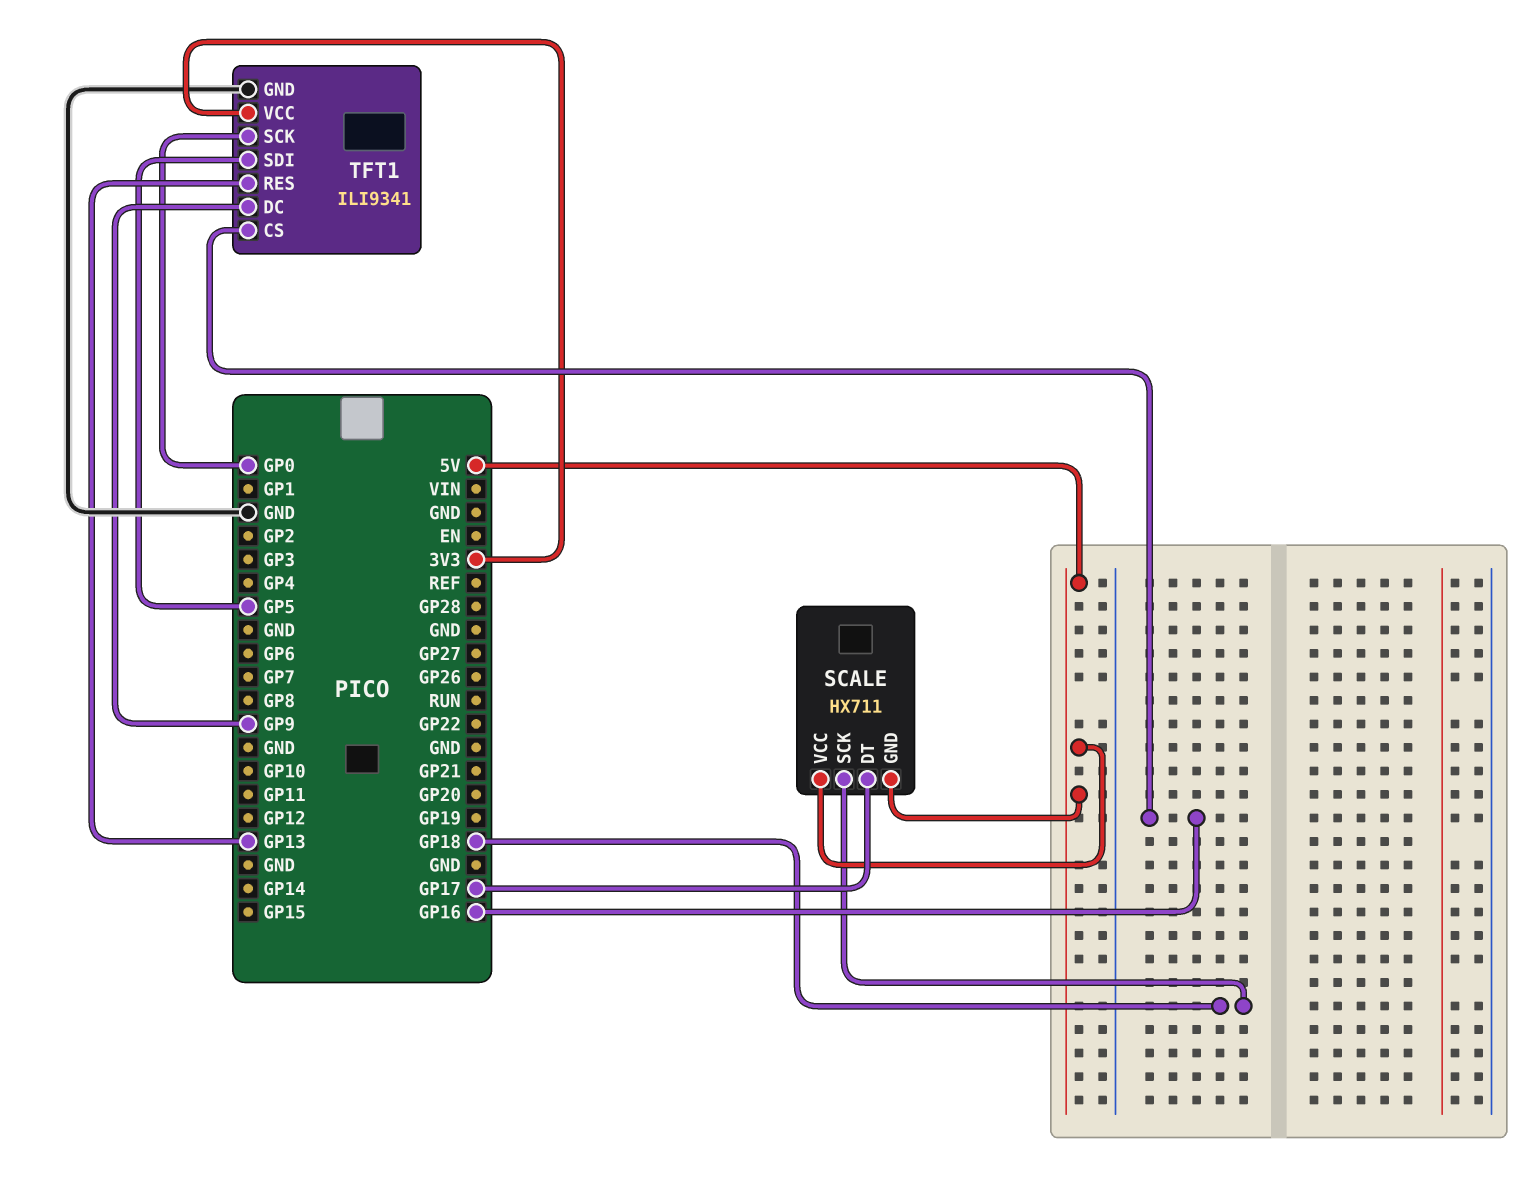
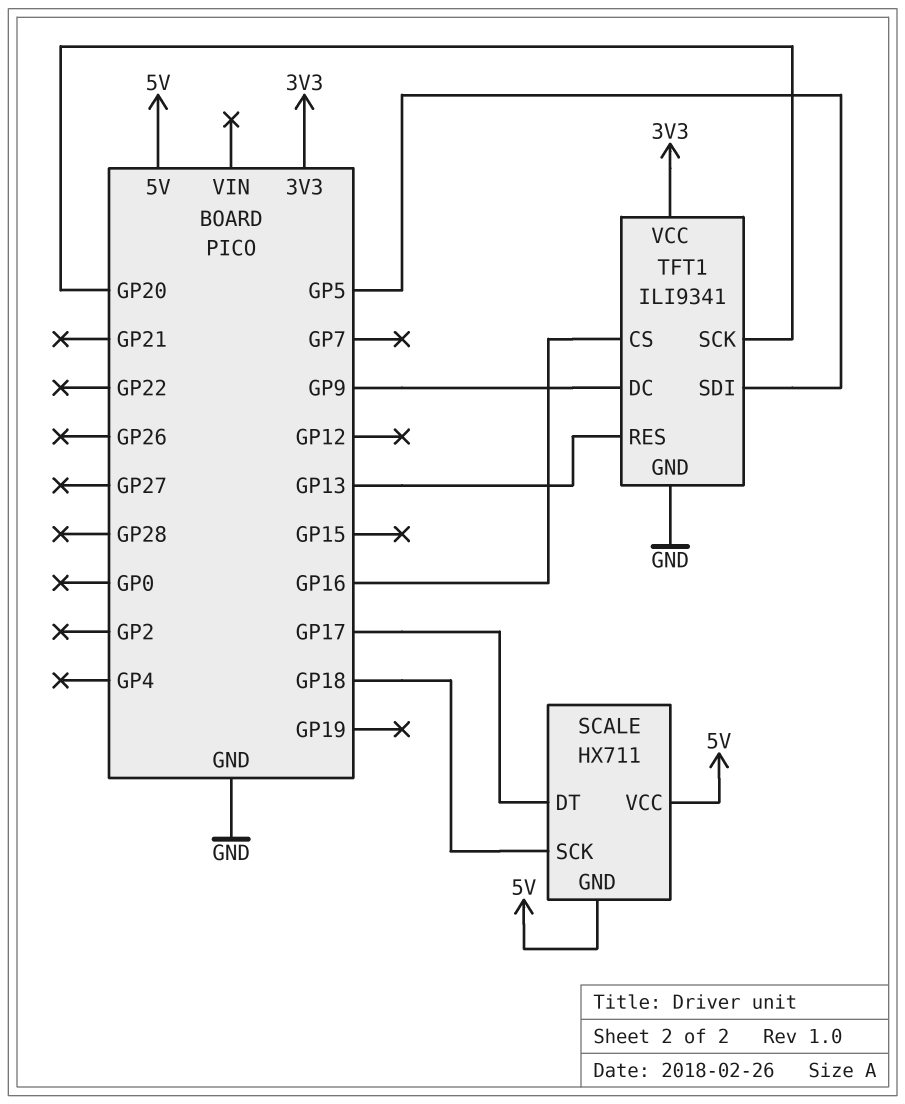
TFT1 pin SCK: GP0 -> GP20

